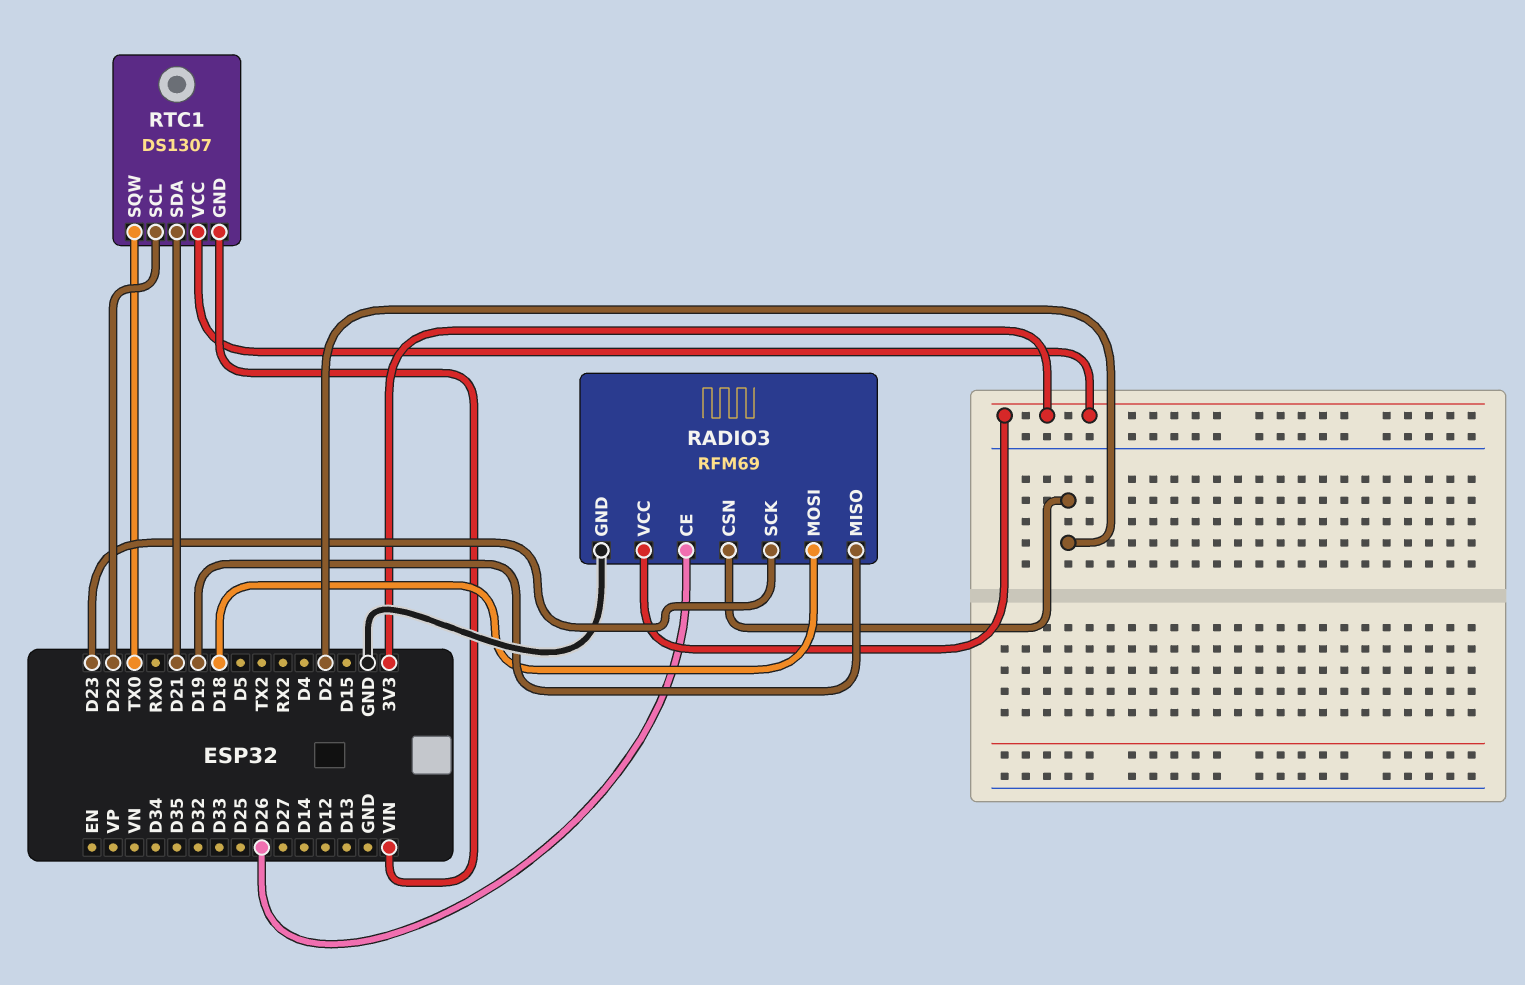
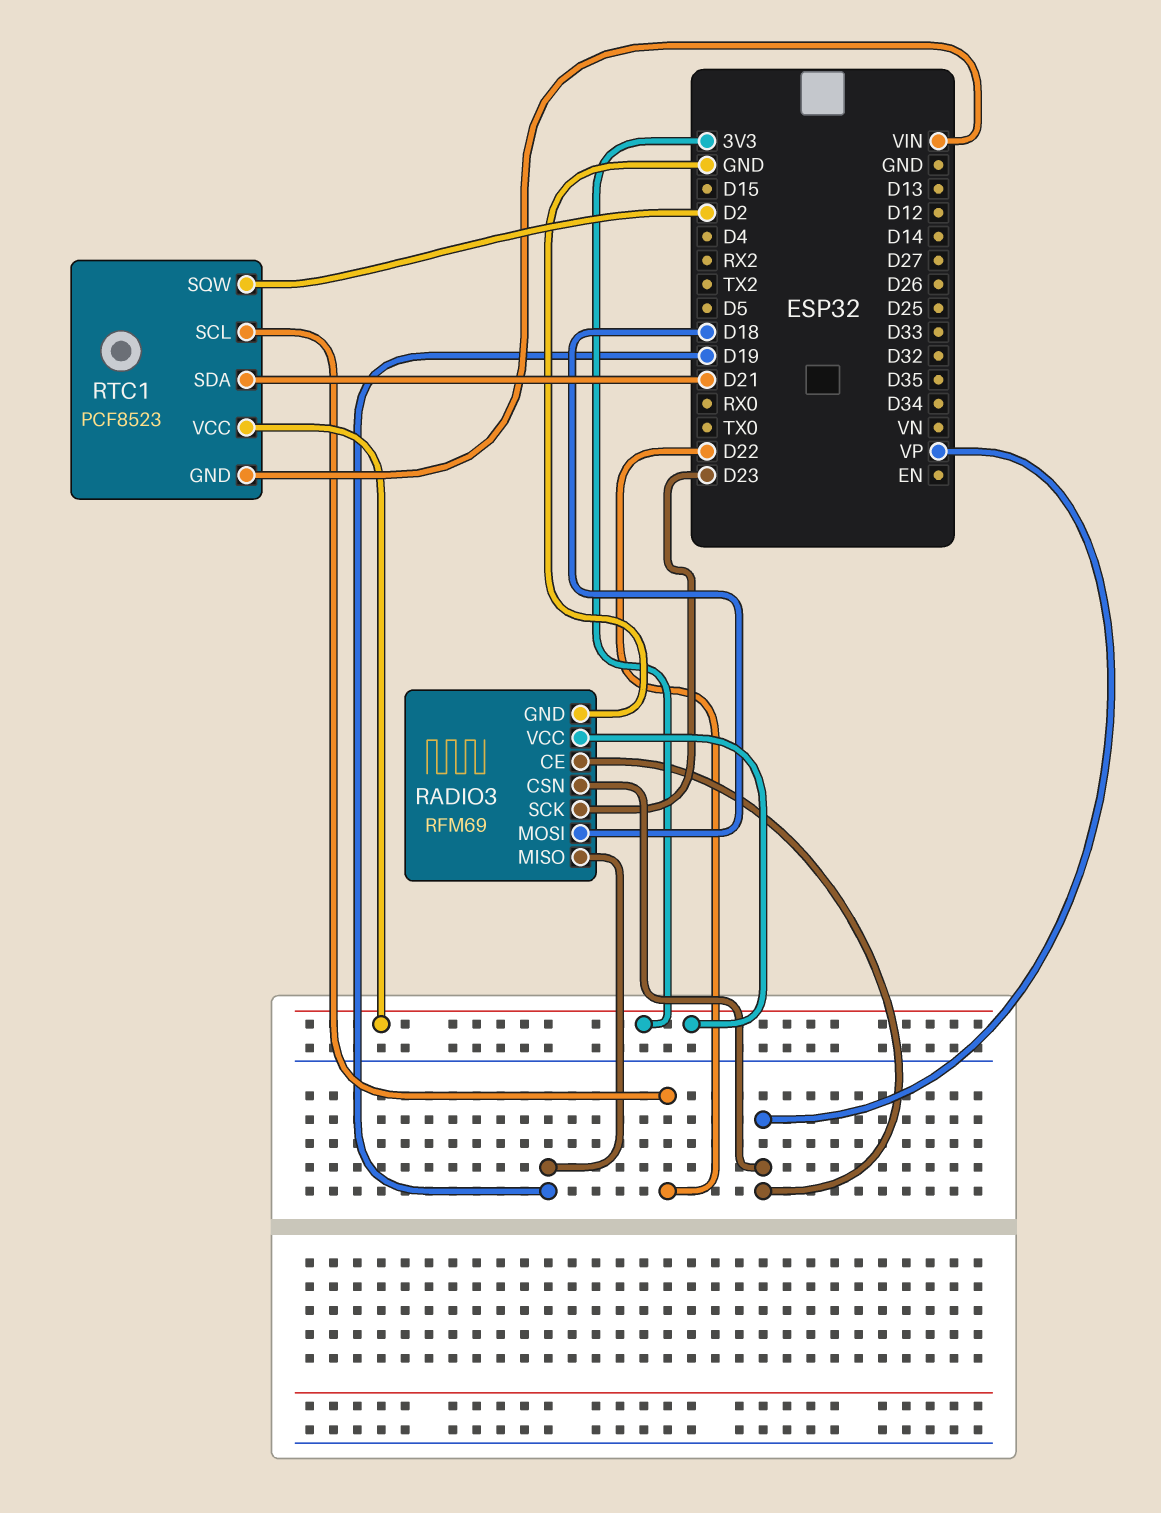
RADIO3 pin CE: D26 -> VP
RADIO3 pin CSN: D2 -> VP
RTC1: DS1307 -> PCF8523
RTC1 pin SQW: TX0 -> D2

